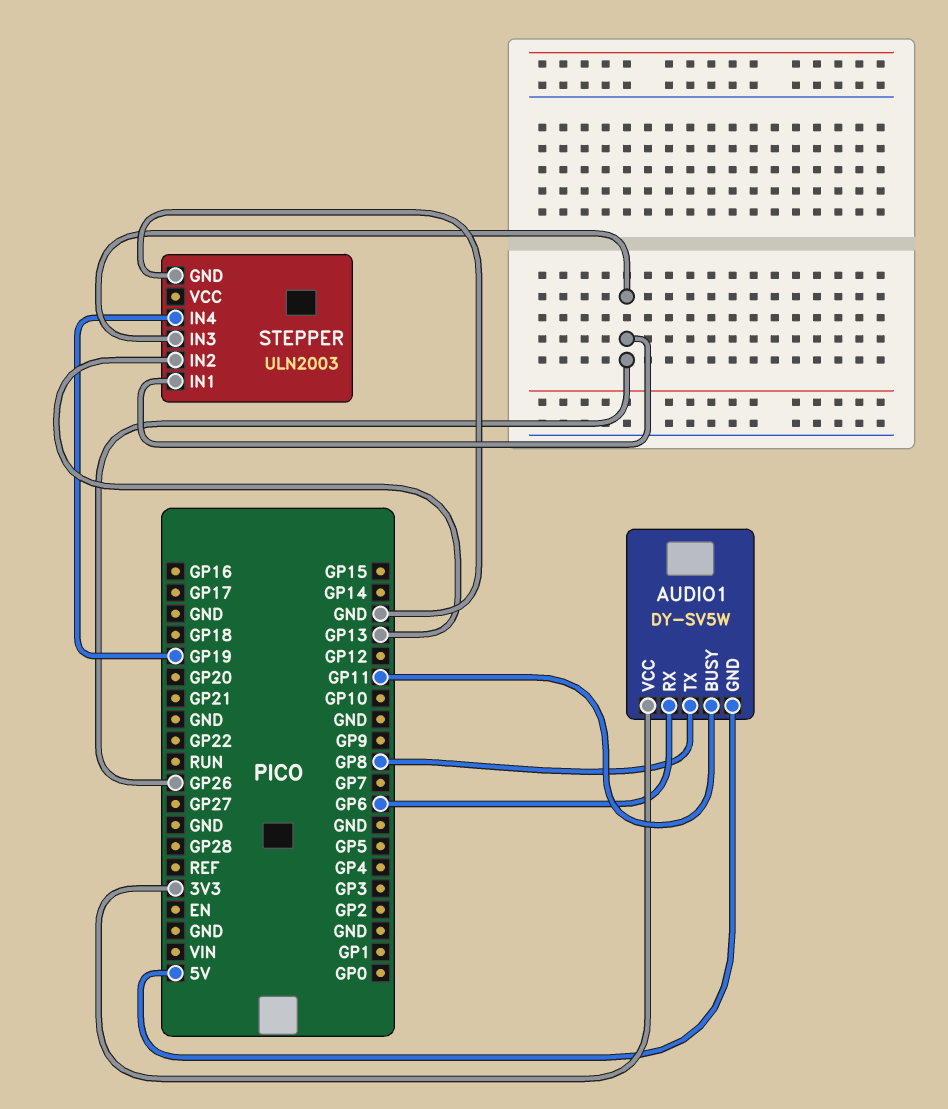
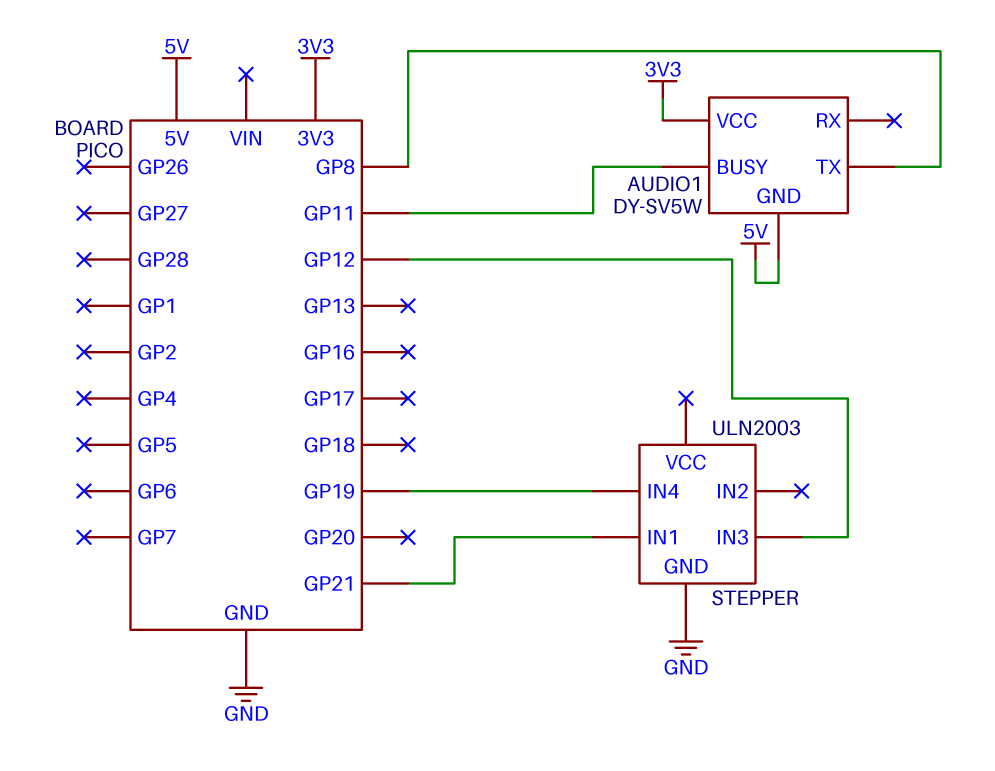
AUDIO1 pin RX: GP6 -> none
STEPPER pin IN1: GP26 -> GP21
STEPPER pin IN2: GP13 -> none
STEPPER pin IN3: GP26 -> GP12

